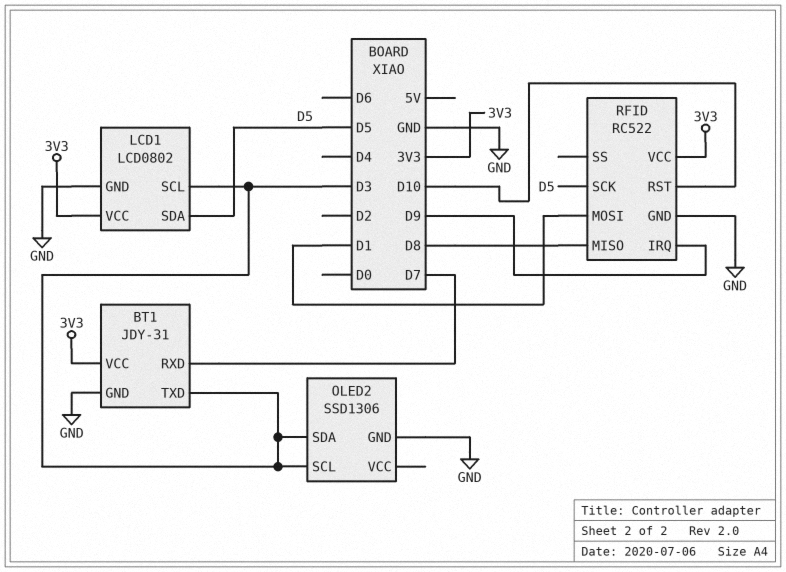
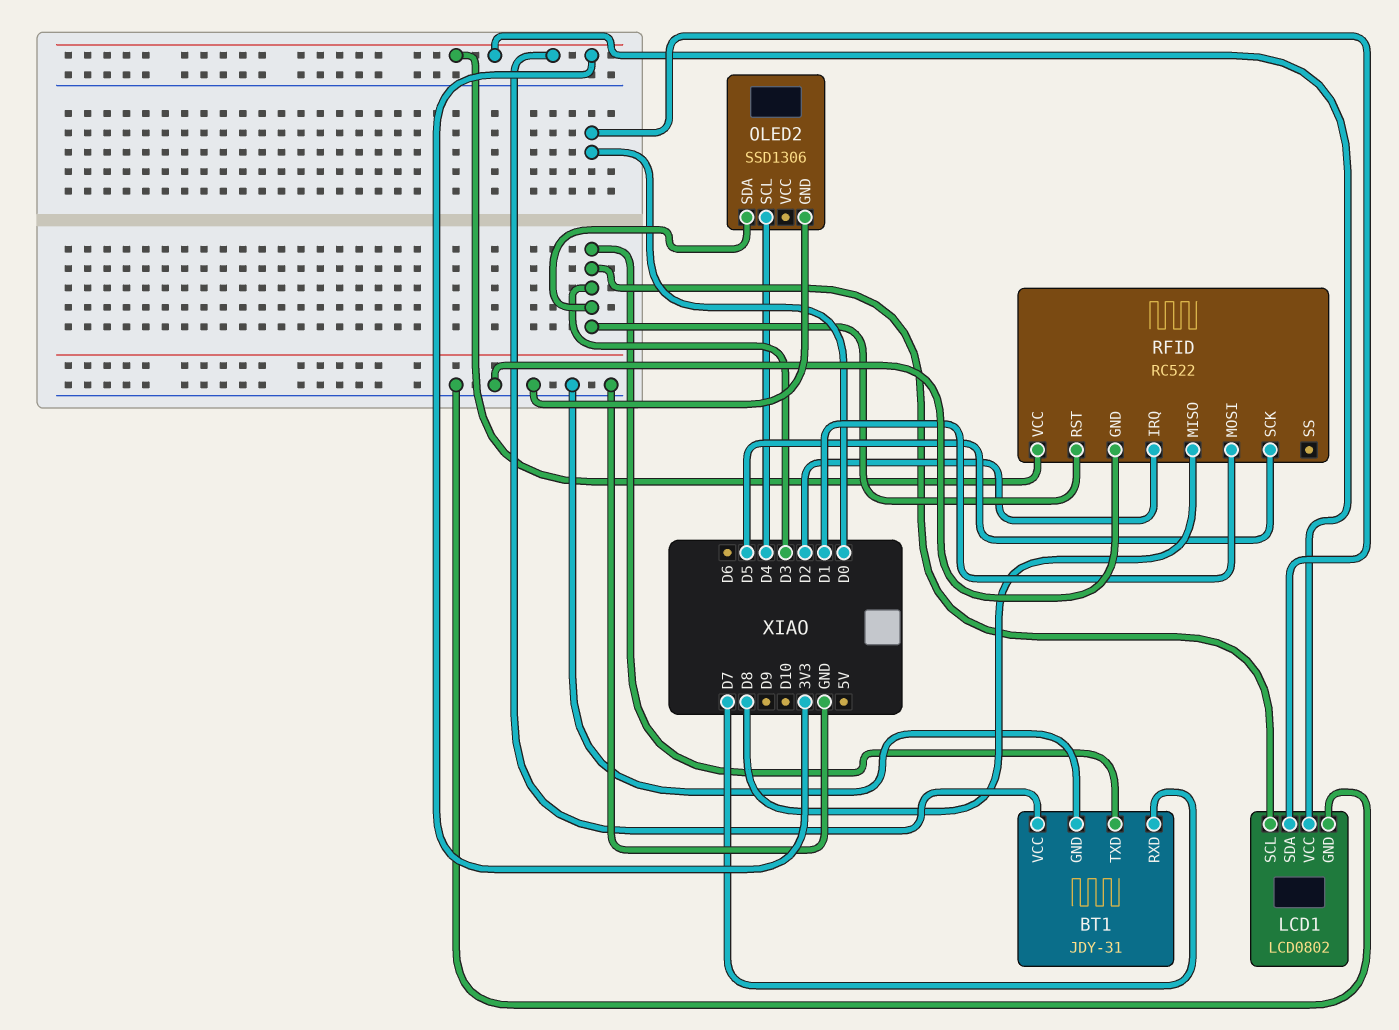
LCD1 pin SDA: D5 -> D0
OLED2 pin SCL: D3 -> D4
RFID pin IRQ: D9 -> D2
RFID pin RST: D10 -> D3

